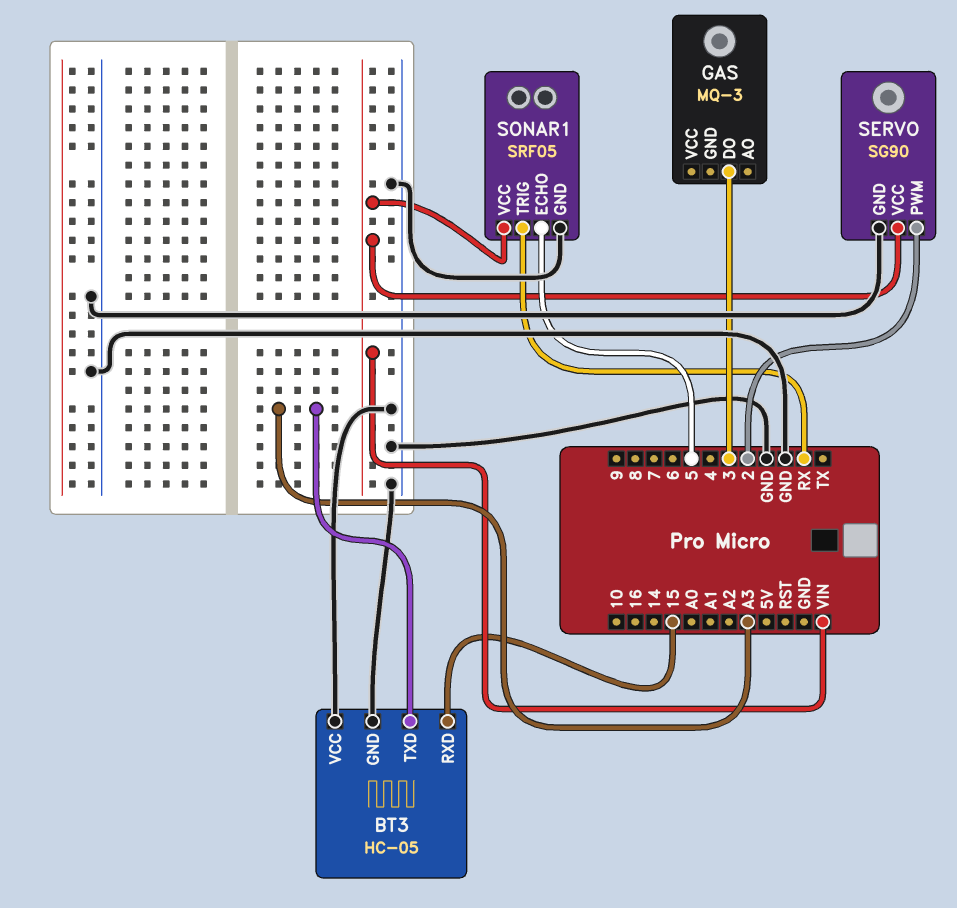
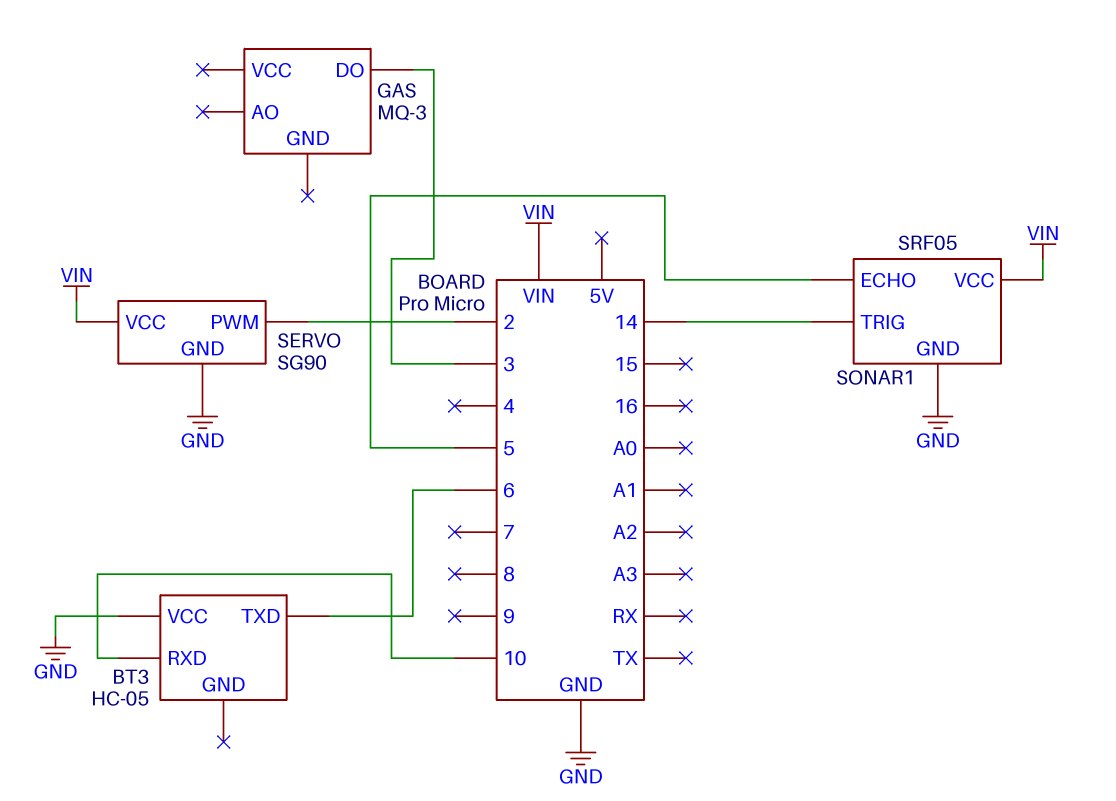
BT3 pin GND: GND -> none
BT3 pin RXD: 15 -> 10
BT3 pin TXD: A3 -> 6
SONAR1 pin TRIG: RX -> 14

